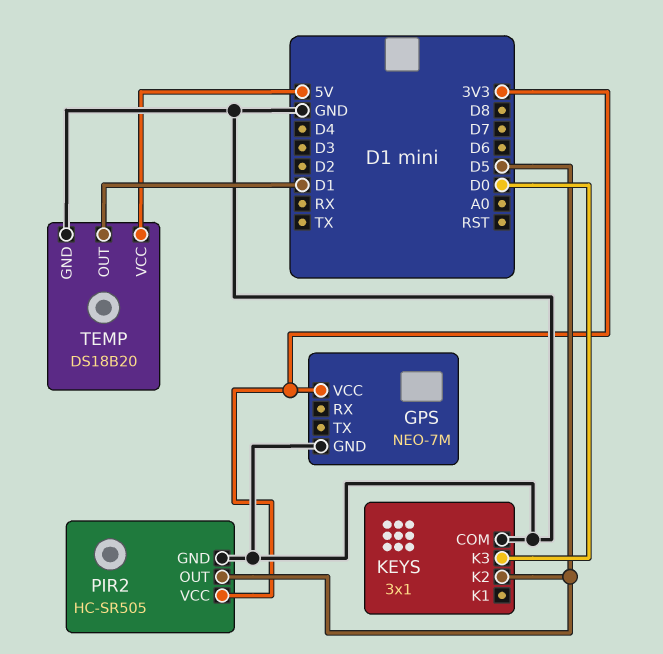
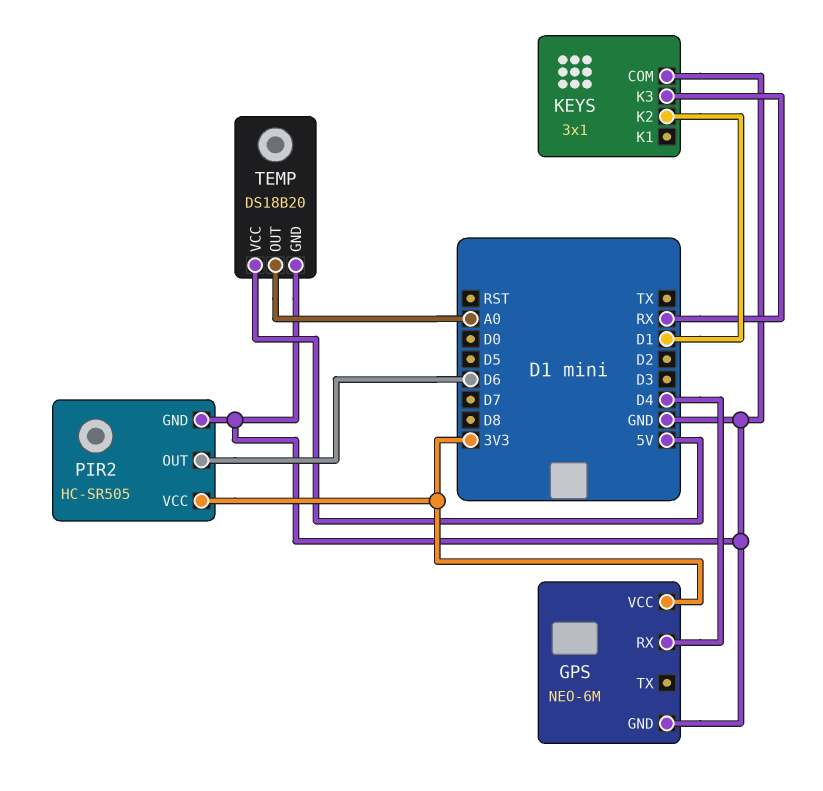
GPS: NEO-7M -> NEO-6M
GPS pin RX: none -> D4
KEYS pin K2: D5 -> D1
KEYS pin K3: D0 -> RX
PIR2 pin OUT: D5 -> D6
TEMP pin OUT: D1 -> A0

